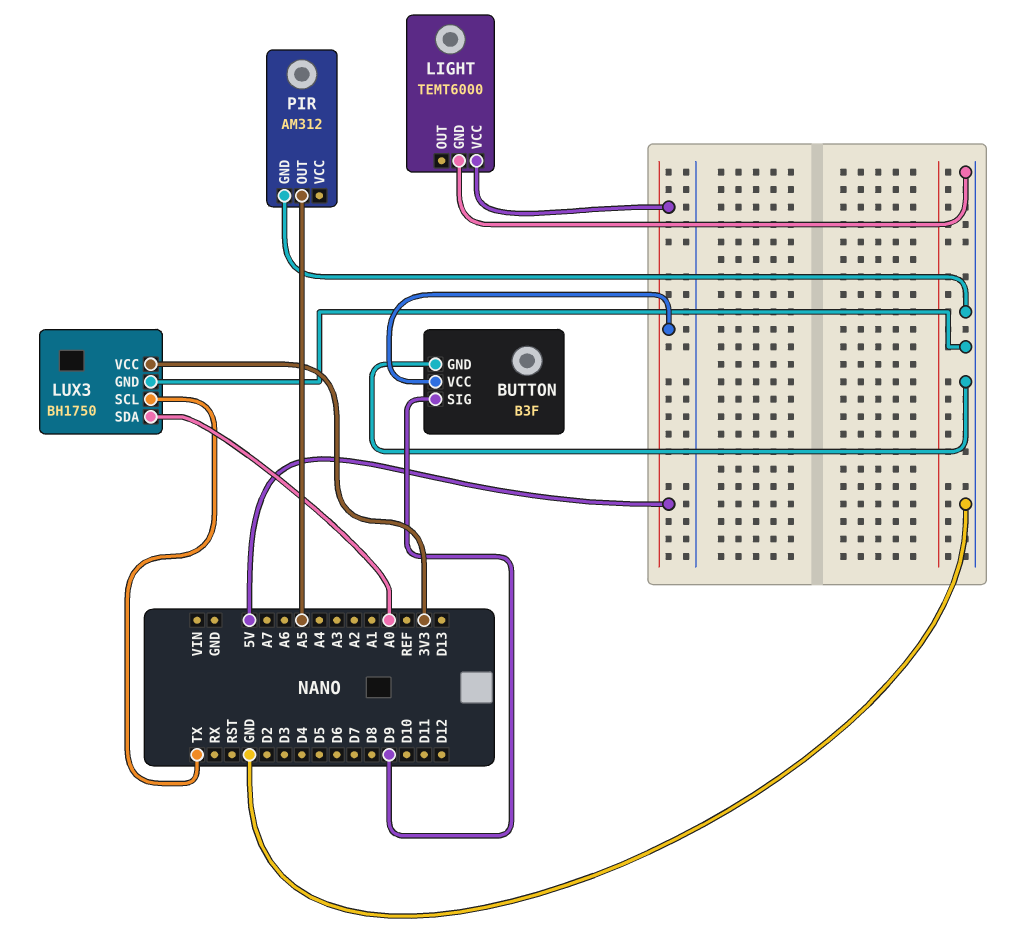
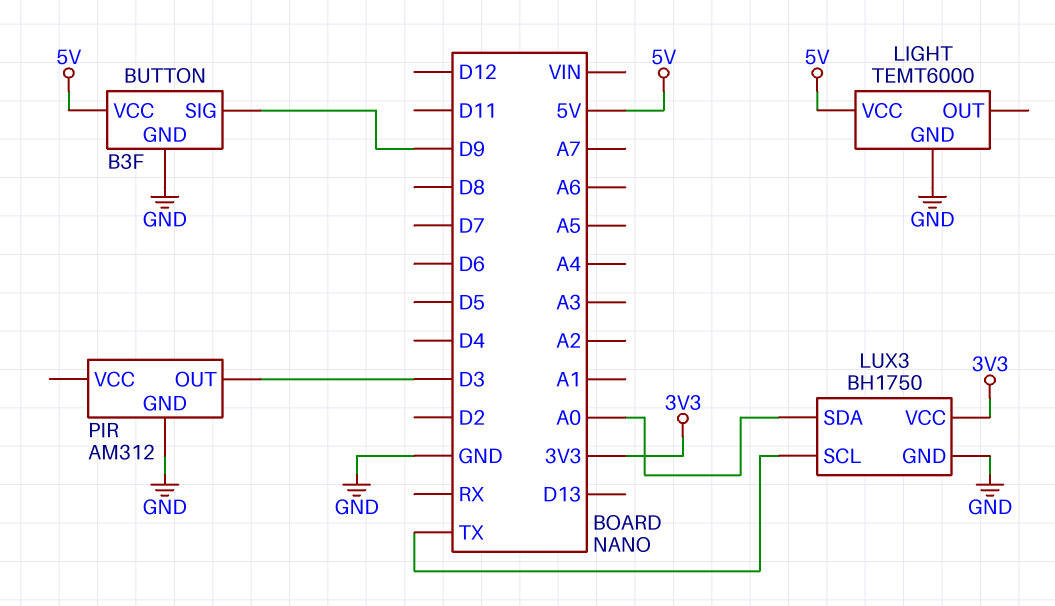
PIR pin OUT: A5 -> D3

